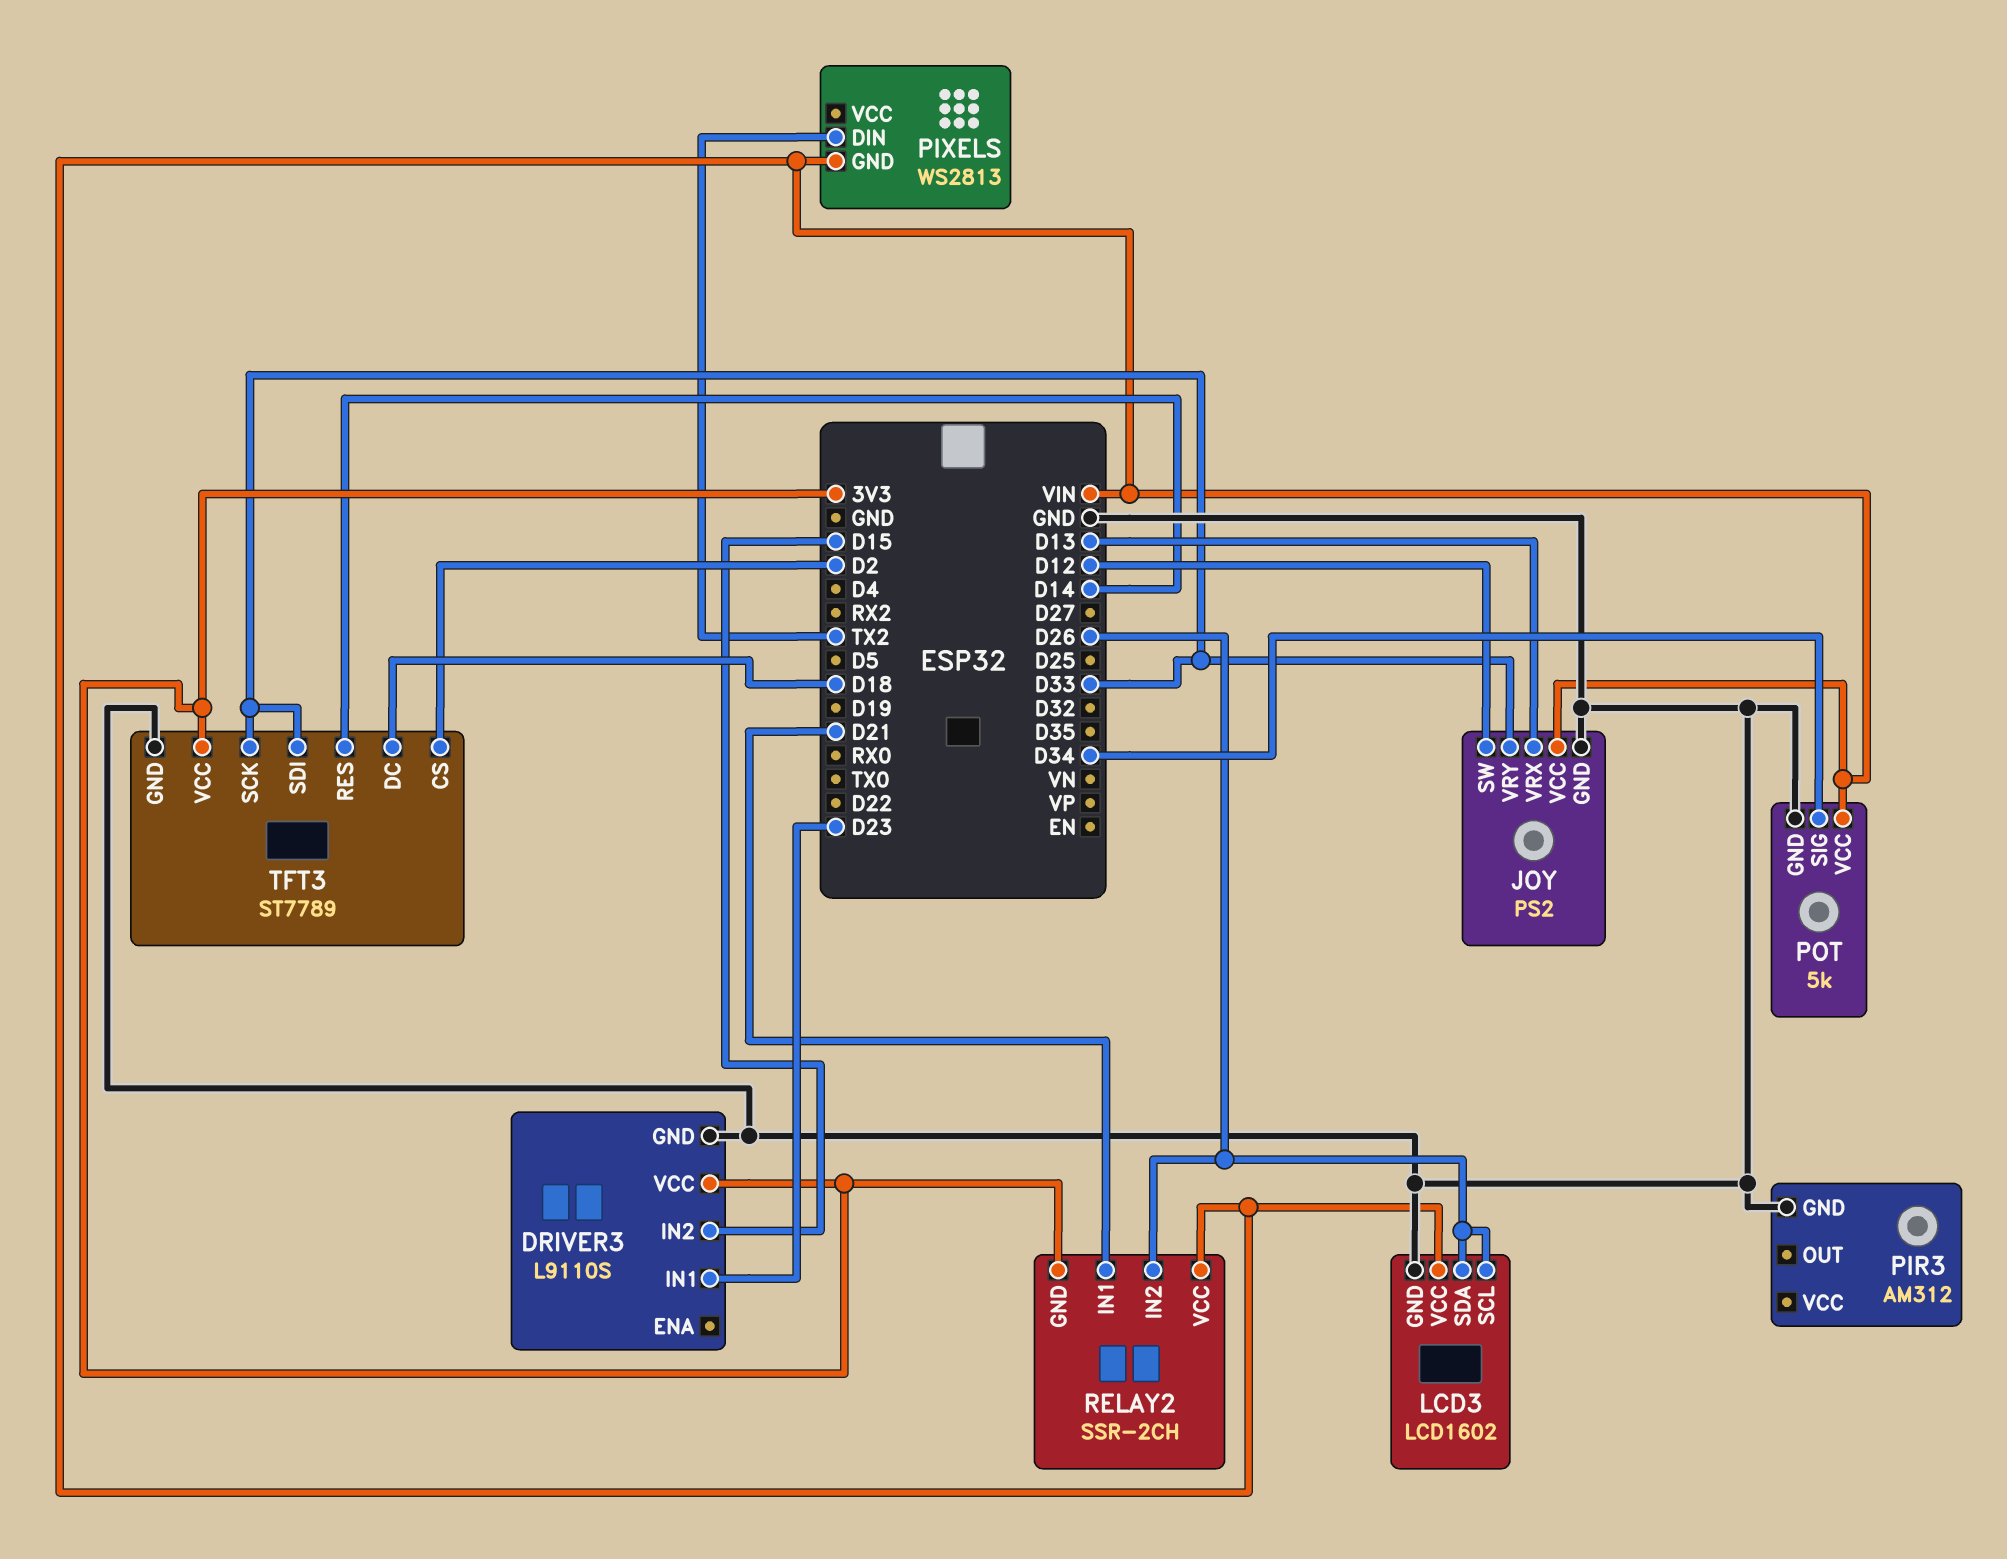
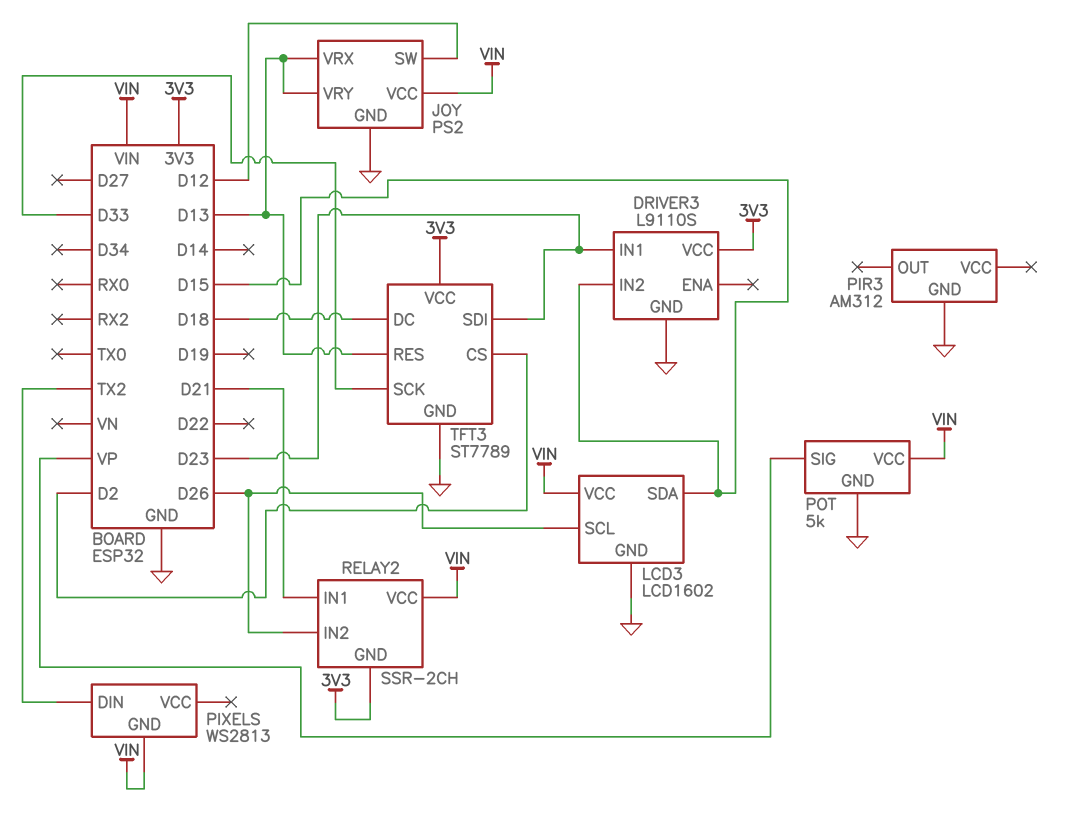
JOY pin VRY: D33 -> D13
LCD3 pin SDA: D26 -> D15
POT pin SIG: D34 -> VP
TFT3 pin RES: D14 -> D13
TFT3 pin SDI: D33 -> D23

